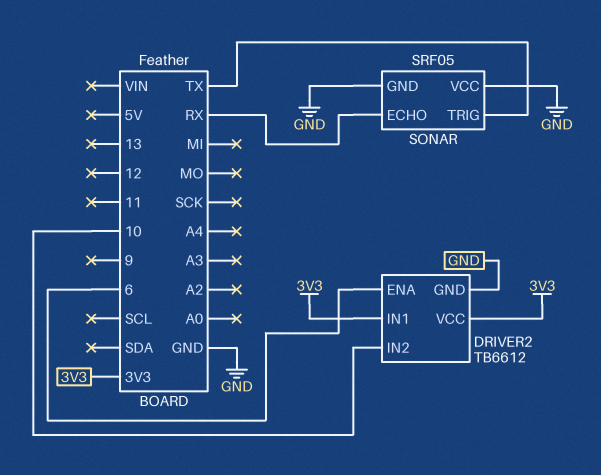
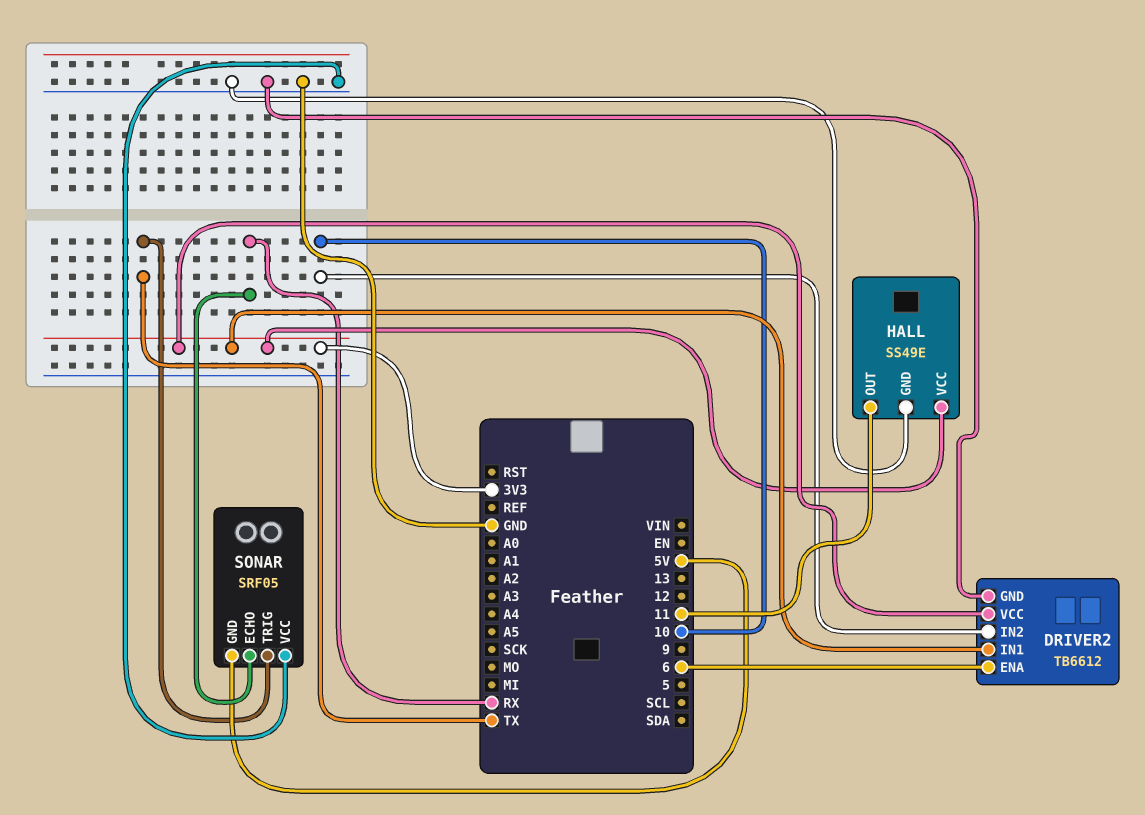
HALL: none -> SS49E
HALL pin GND: none -> GND
HALL pin OUT: none -> 11
HALL pin VCC: none -> 3V3
SONAR pin GND: GND -> 5V

